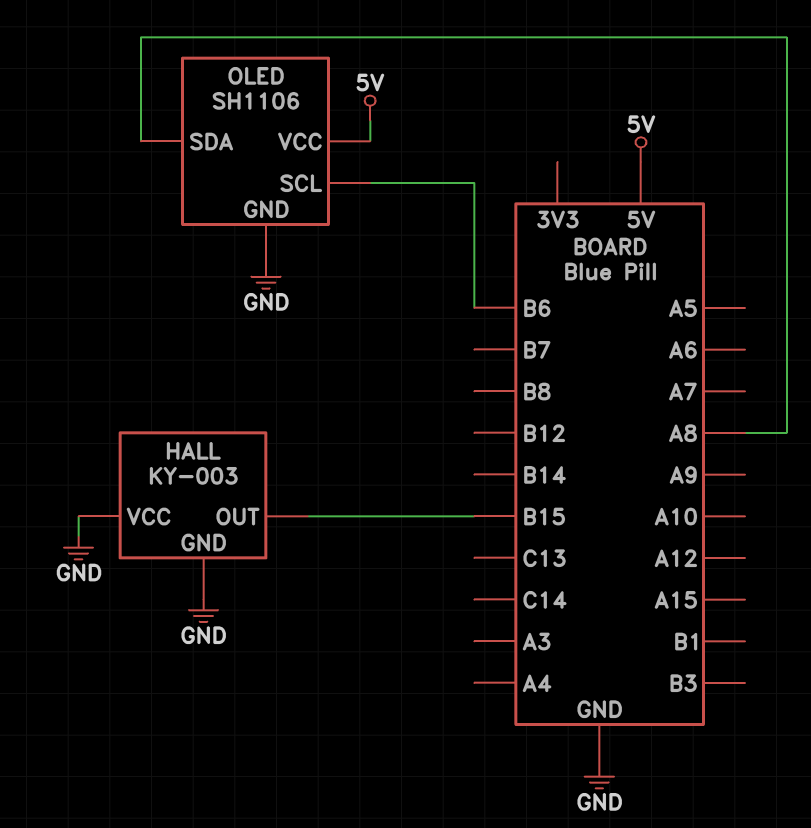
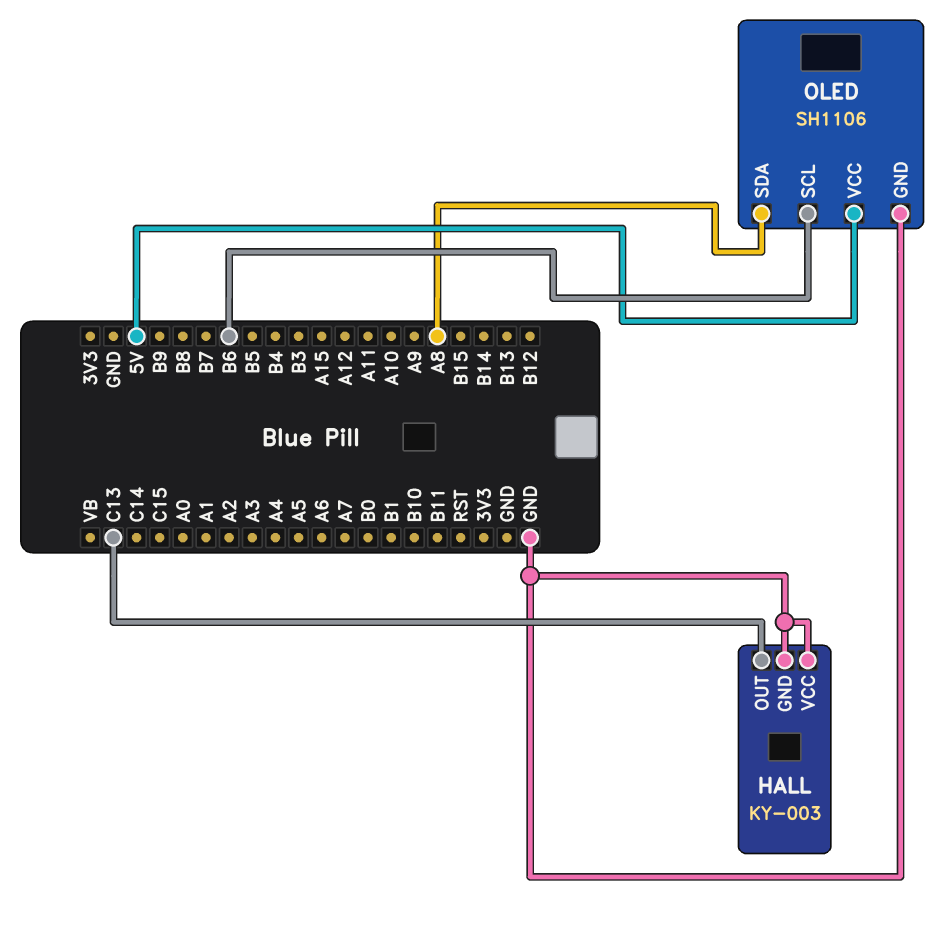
HALL pin OUT: B15 -> C13

